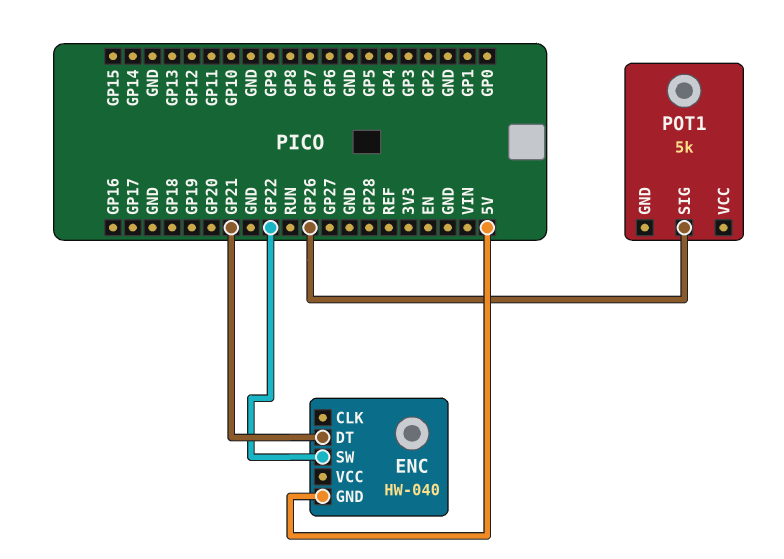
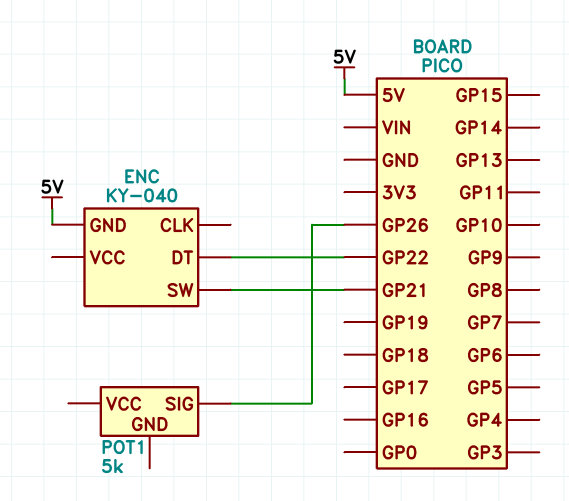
ENC: HW-040 -> KY-040
ENC pin DT: GP21 -> GP22
ENC pin SW: GP22 -> GP21

